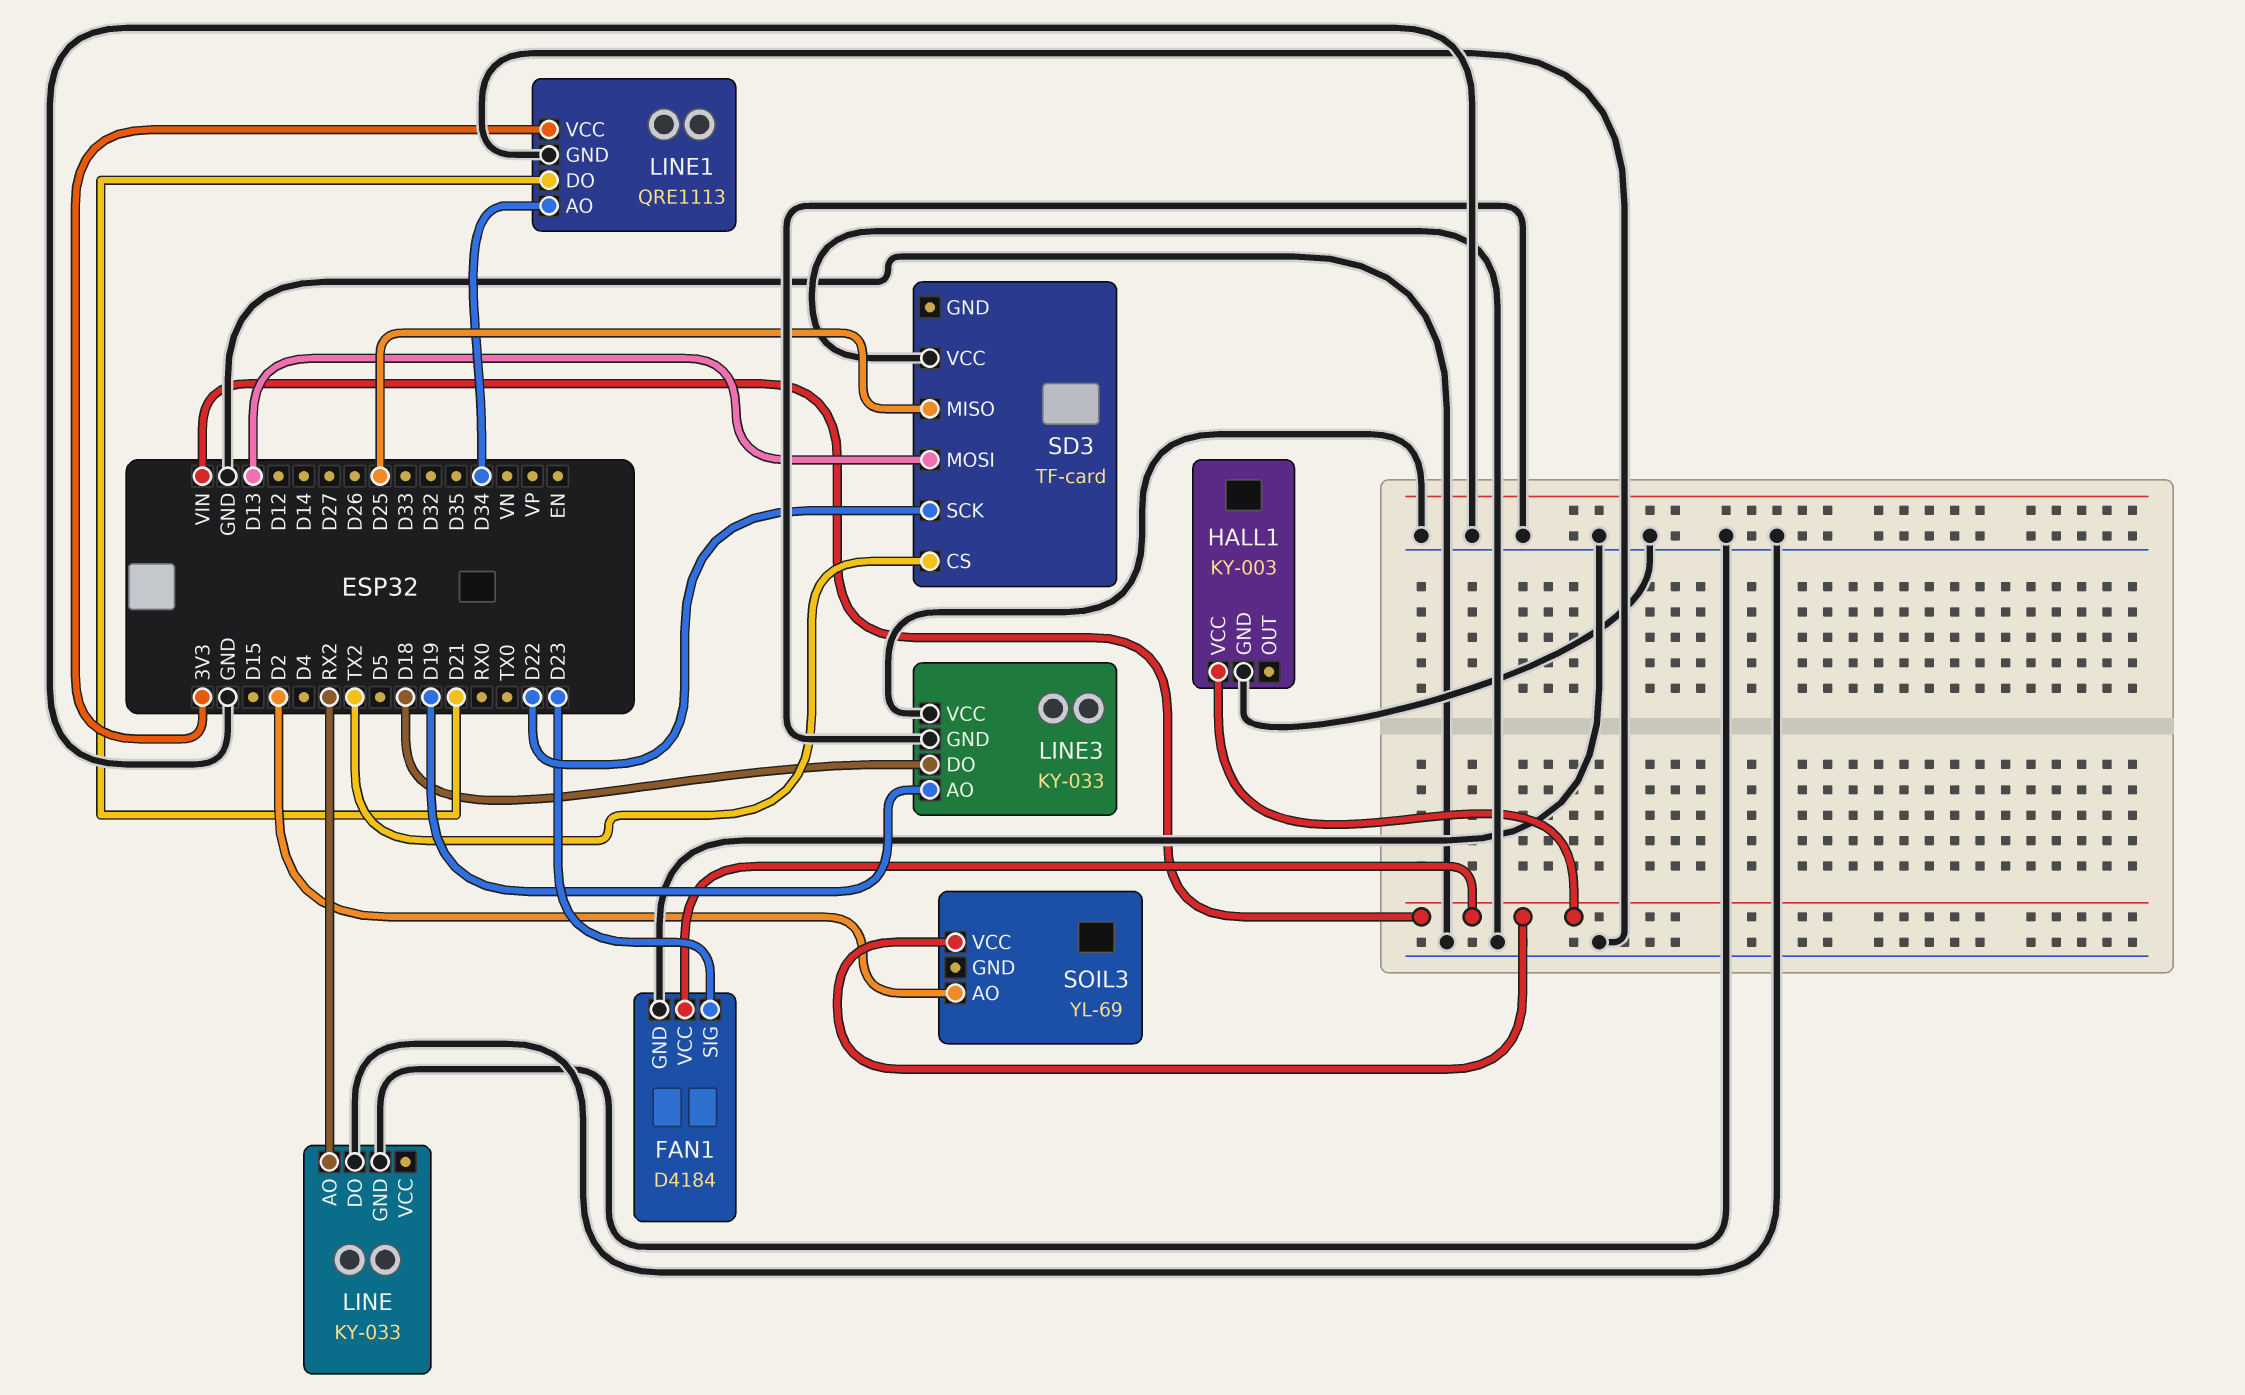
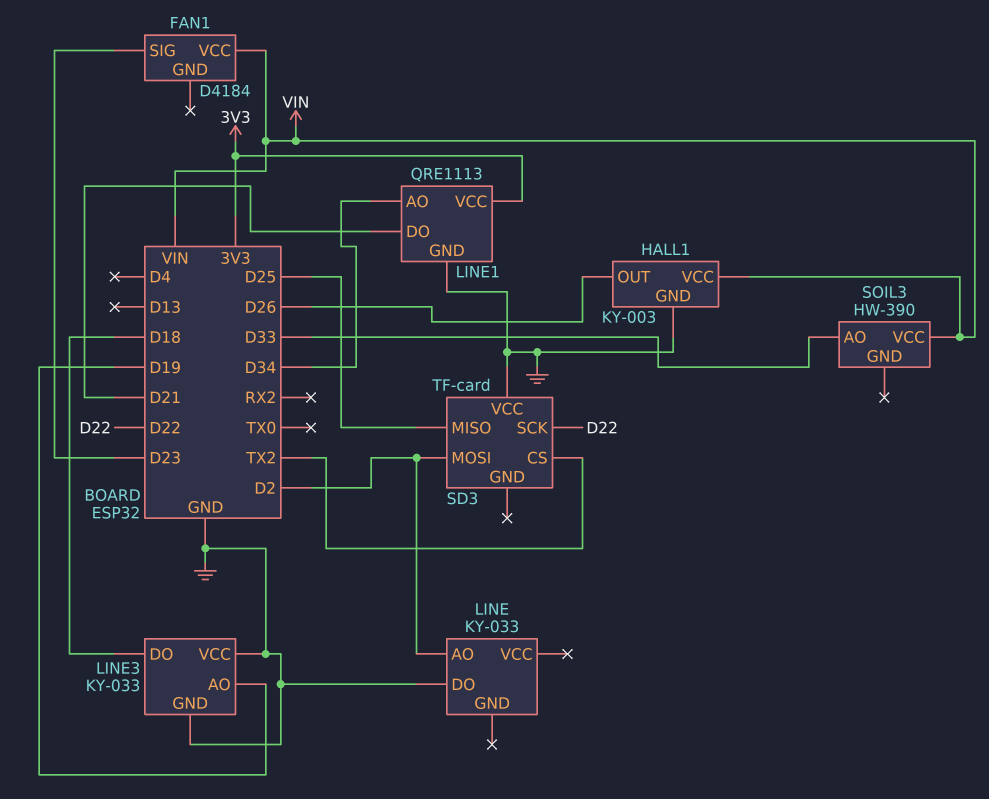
FAN1 pin GND: GND -> none
HALL1 pin OUT: none -> D26
LINE pin AO: RX2 -> D2
LINE pin GND: GND -> none
SD3 pin MOSI: D13 -> D2
SOIL3: YL-69 -> HW-390
SOIL3 pin AO: D2 -> D33

